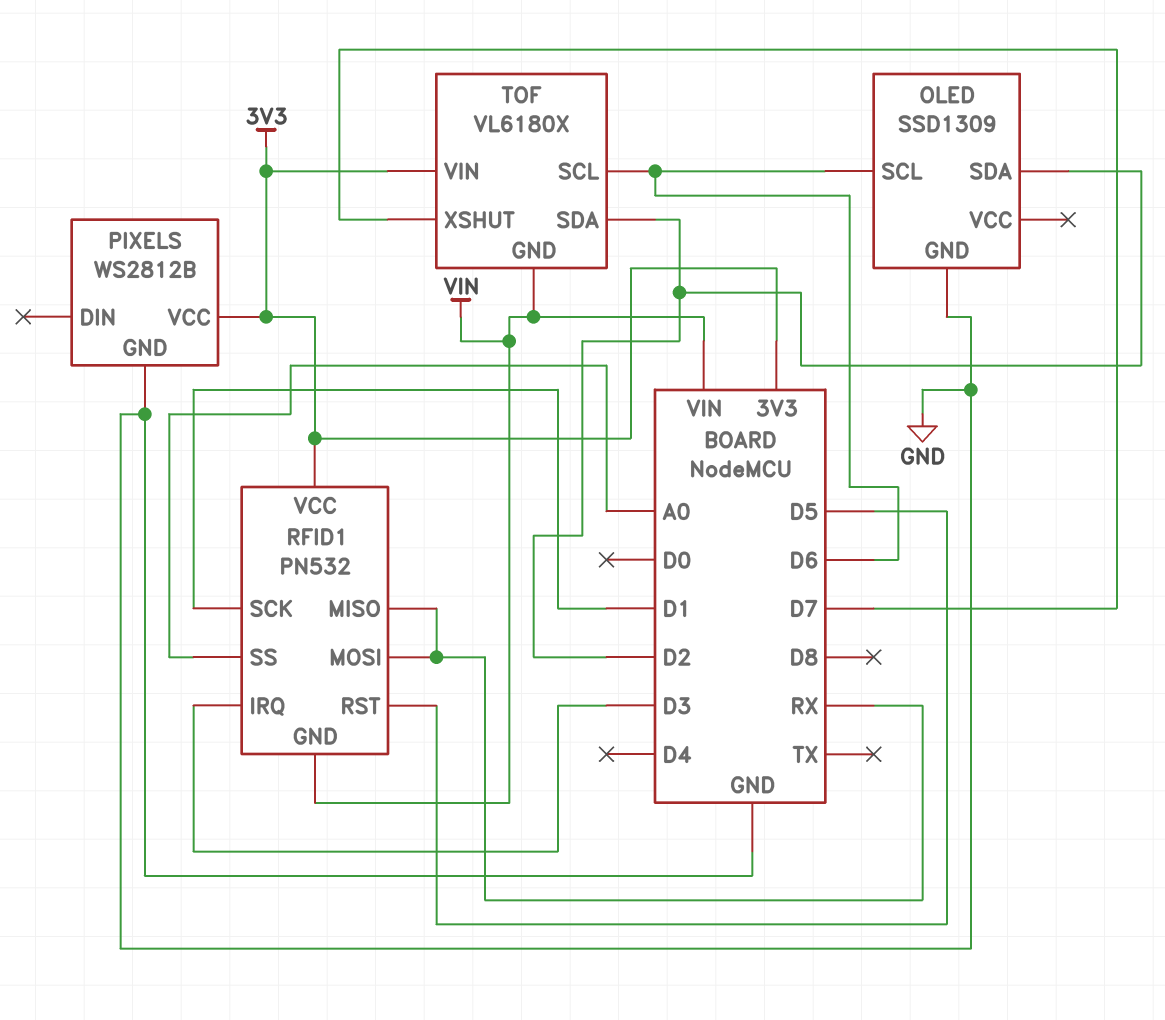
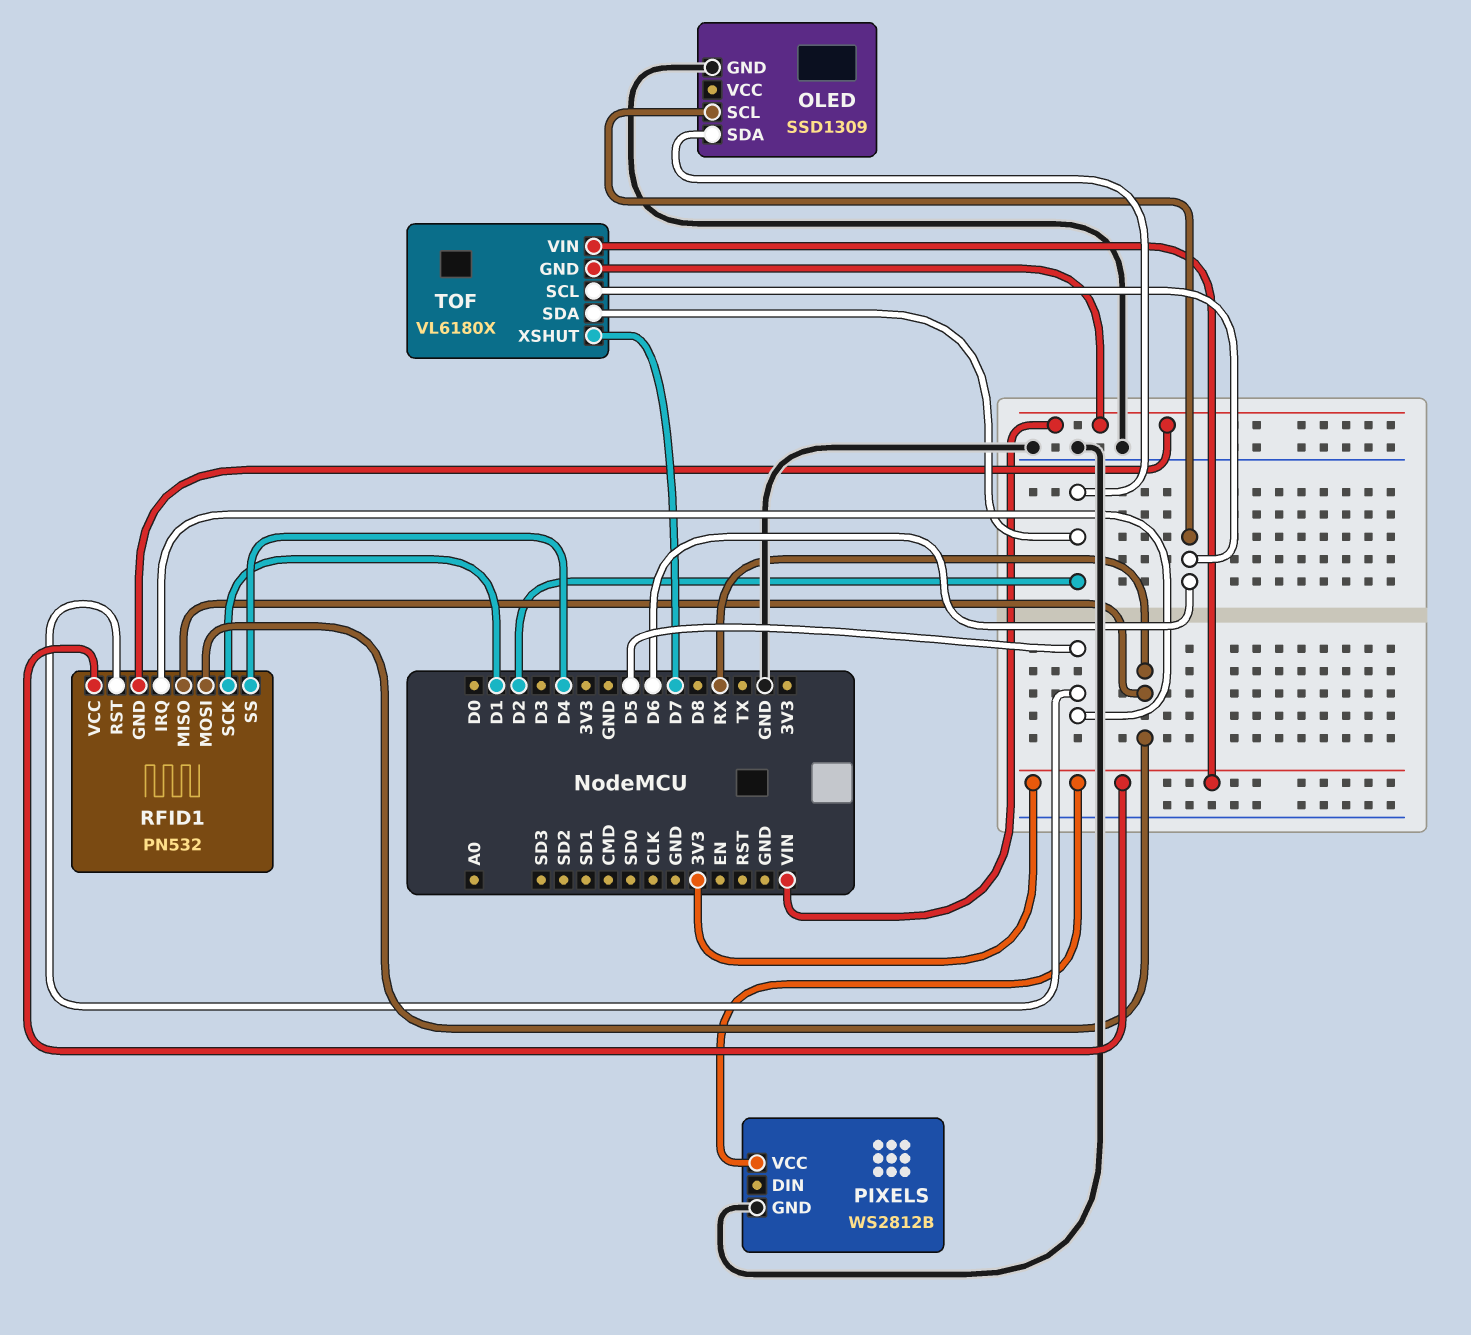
RFID1 pin IRQ: D3 -> D5
RFID1 pin SS: A0 -> D4

